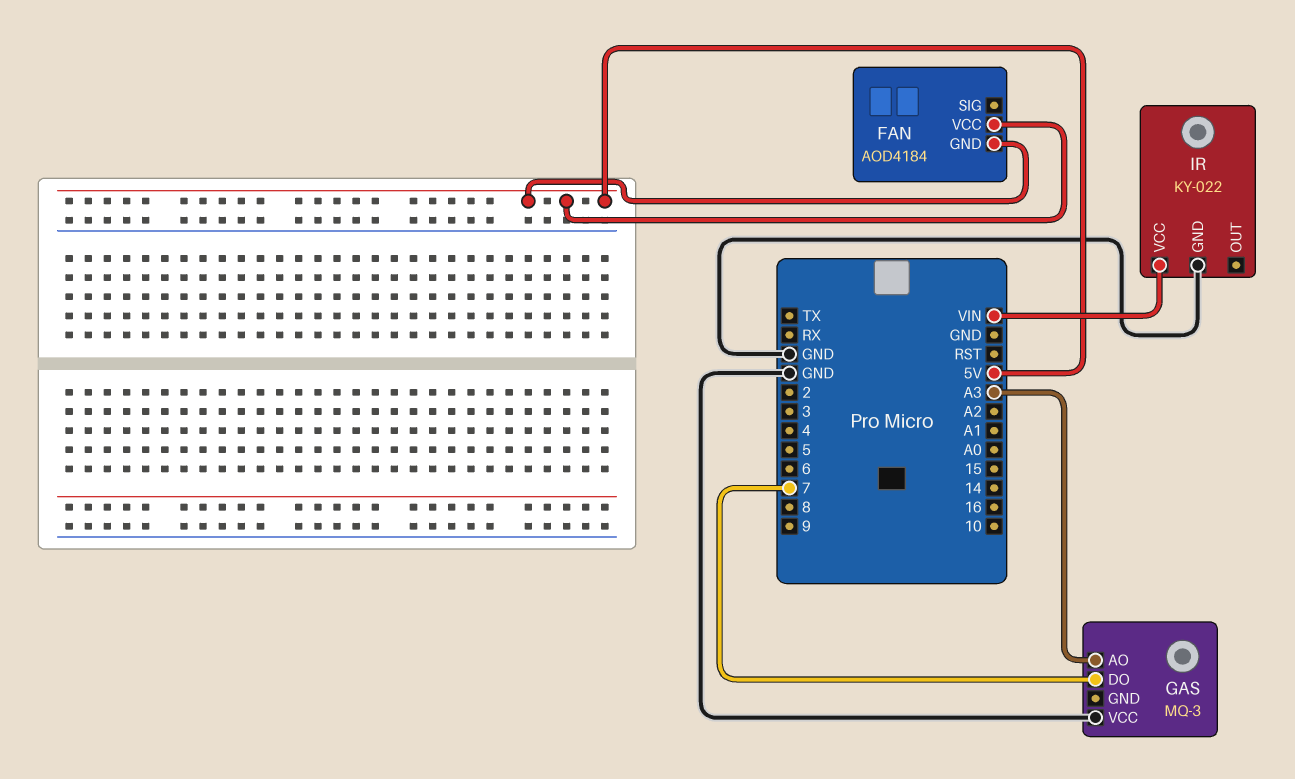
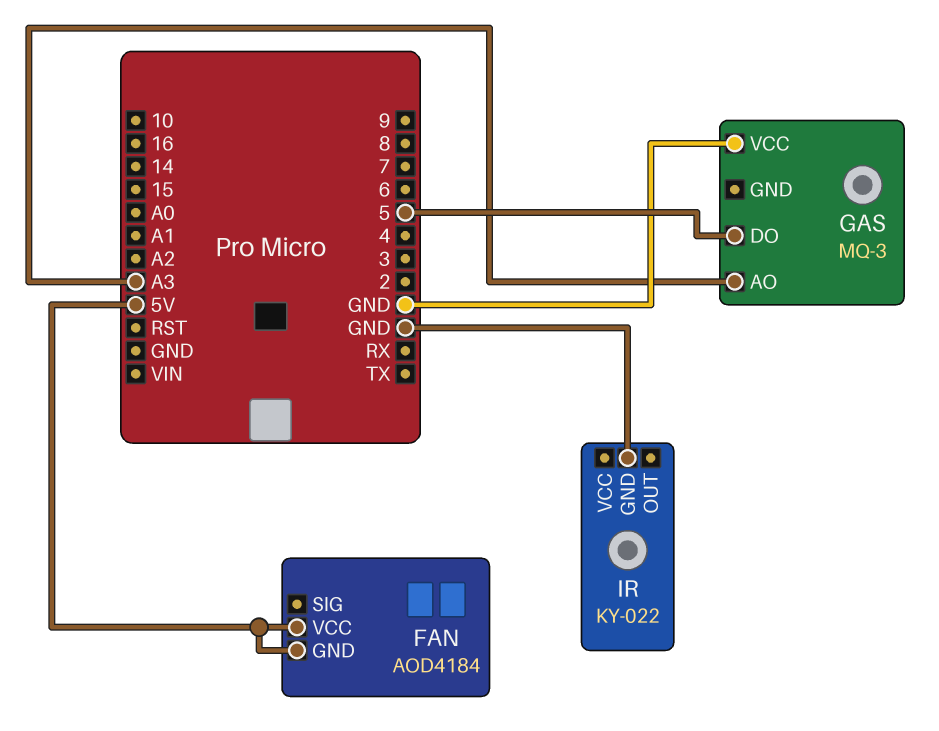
GAS pin DO: 7 -> 5
IR pin VCC: VIN -> none

